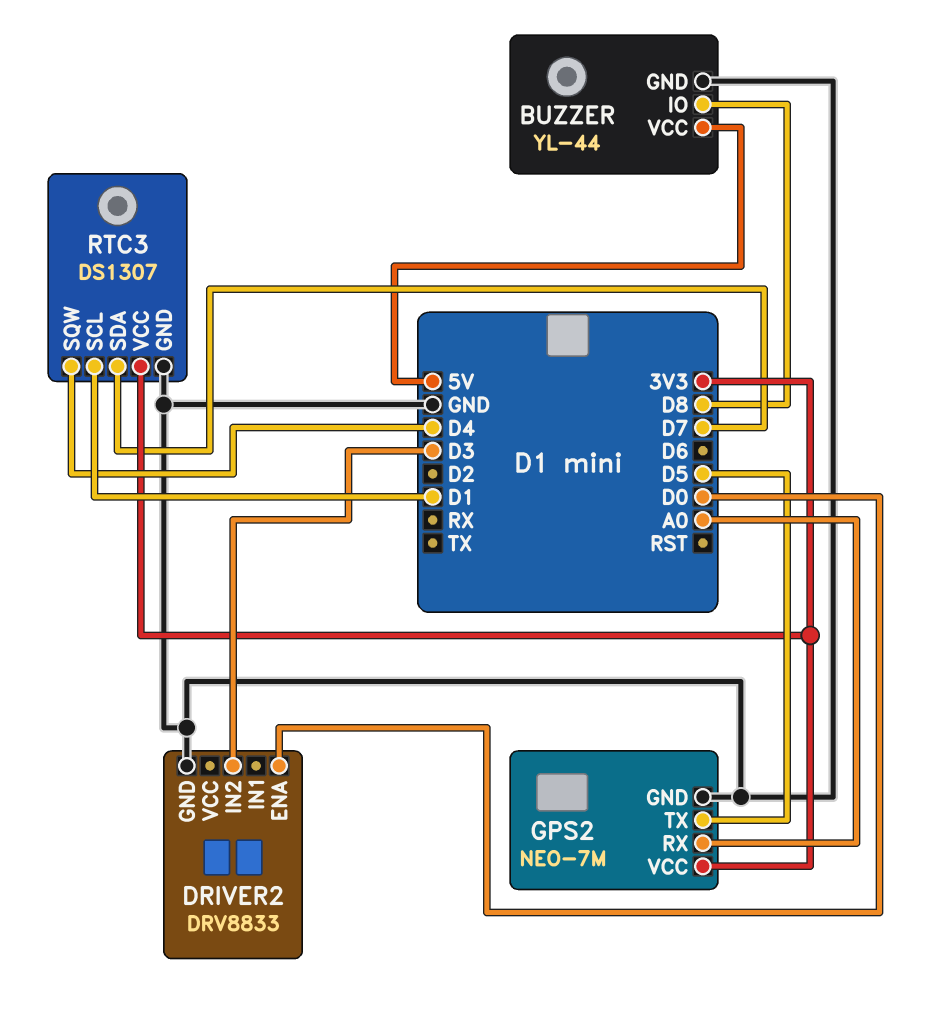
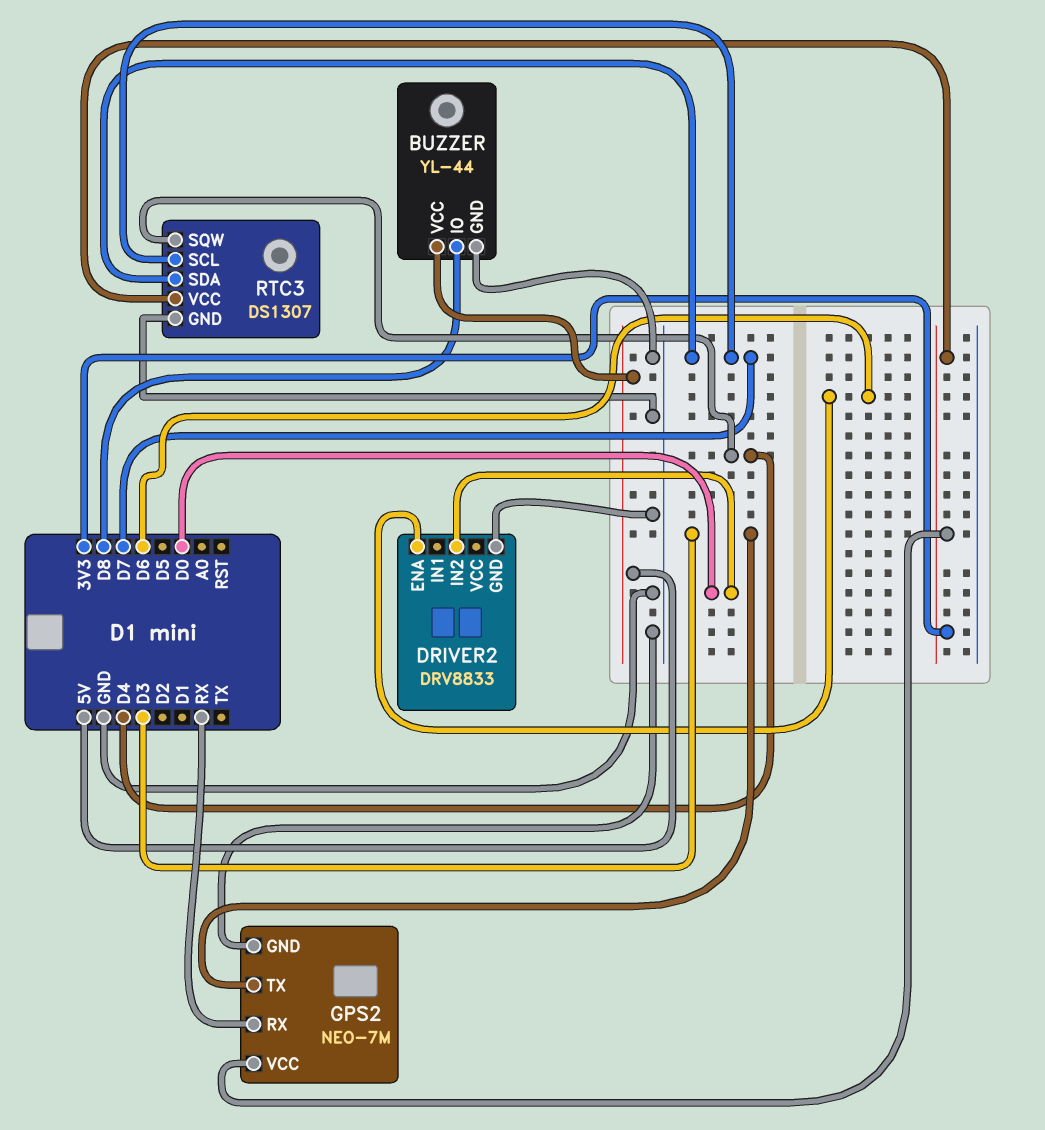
DRIVER2 pin ENA: D0 -> D6
DRIVER2 pin IN2: D3 -> D0
GPS2 pin RX: A0 -> RX
GPS2 pin TX: D5 -> D3
RTC3 pin SCL: D1 -> D7

